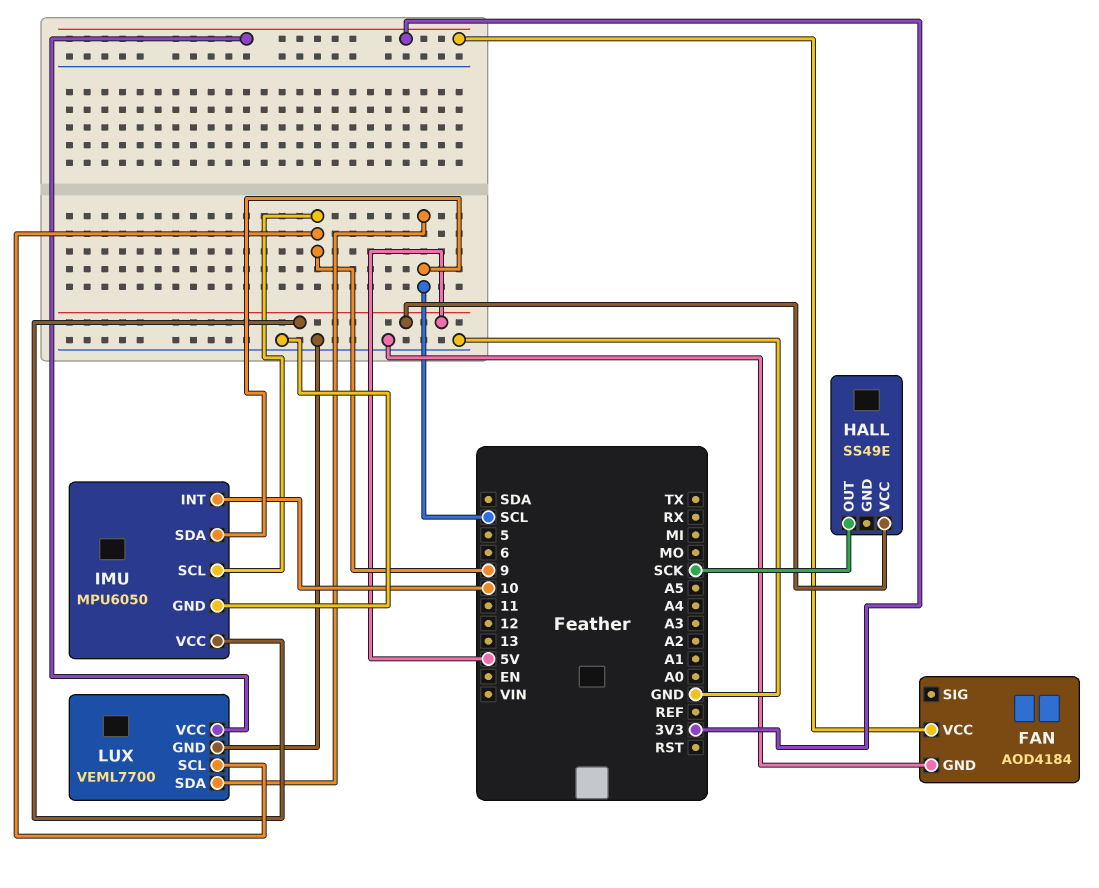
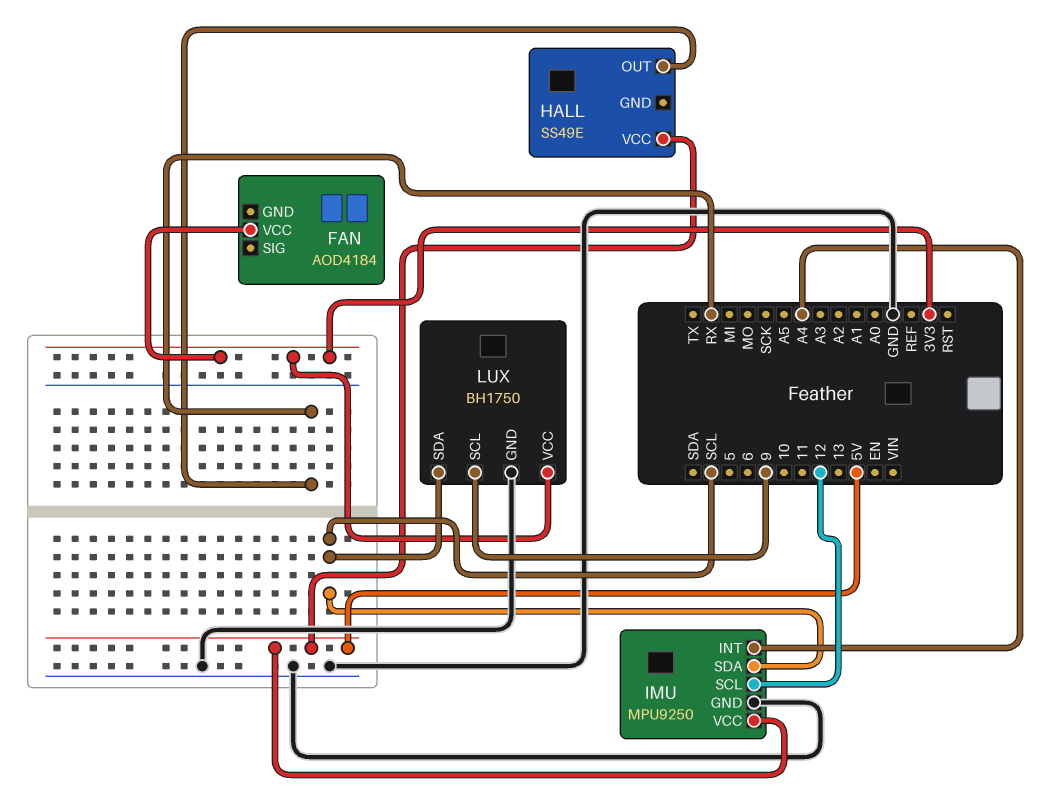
FAN pin GND: GND -> none
HALL pin OUT: SCK -> RX
IMU: MPU6050 -> MPU9250
IMU pin INT: 10 -> A4
IMU pin SCL: 9 -> 12
LUX: VEML7700 -> BH1750

